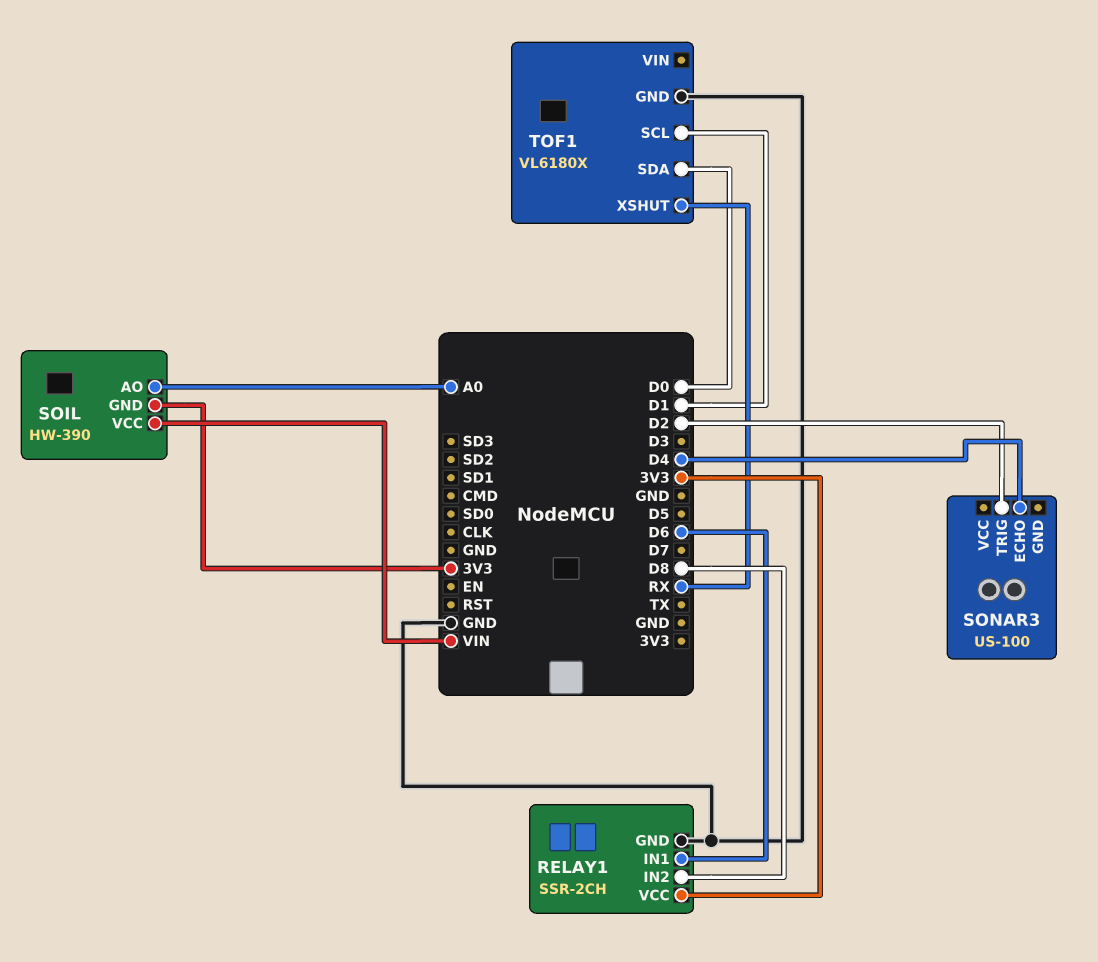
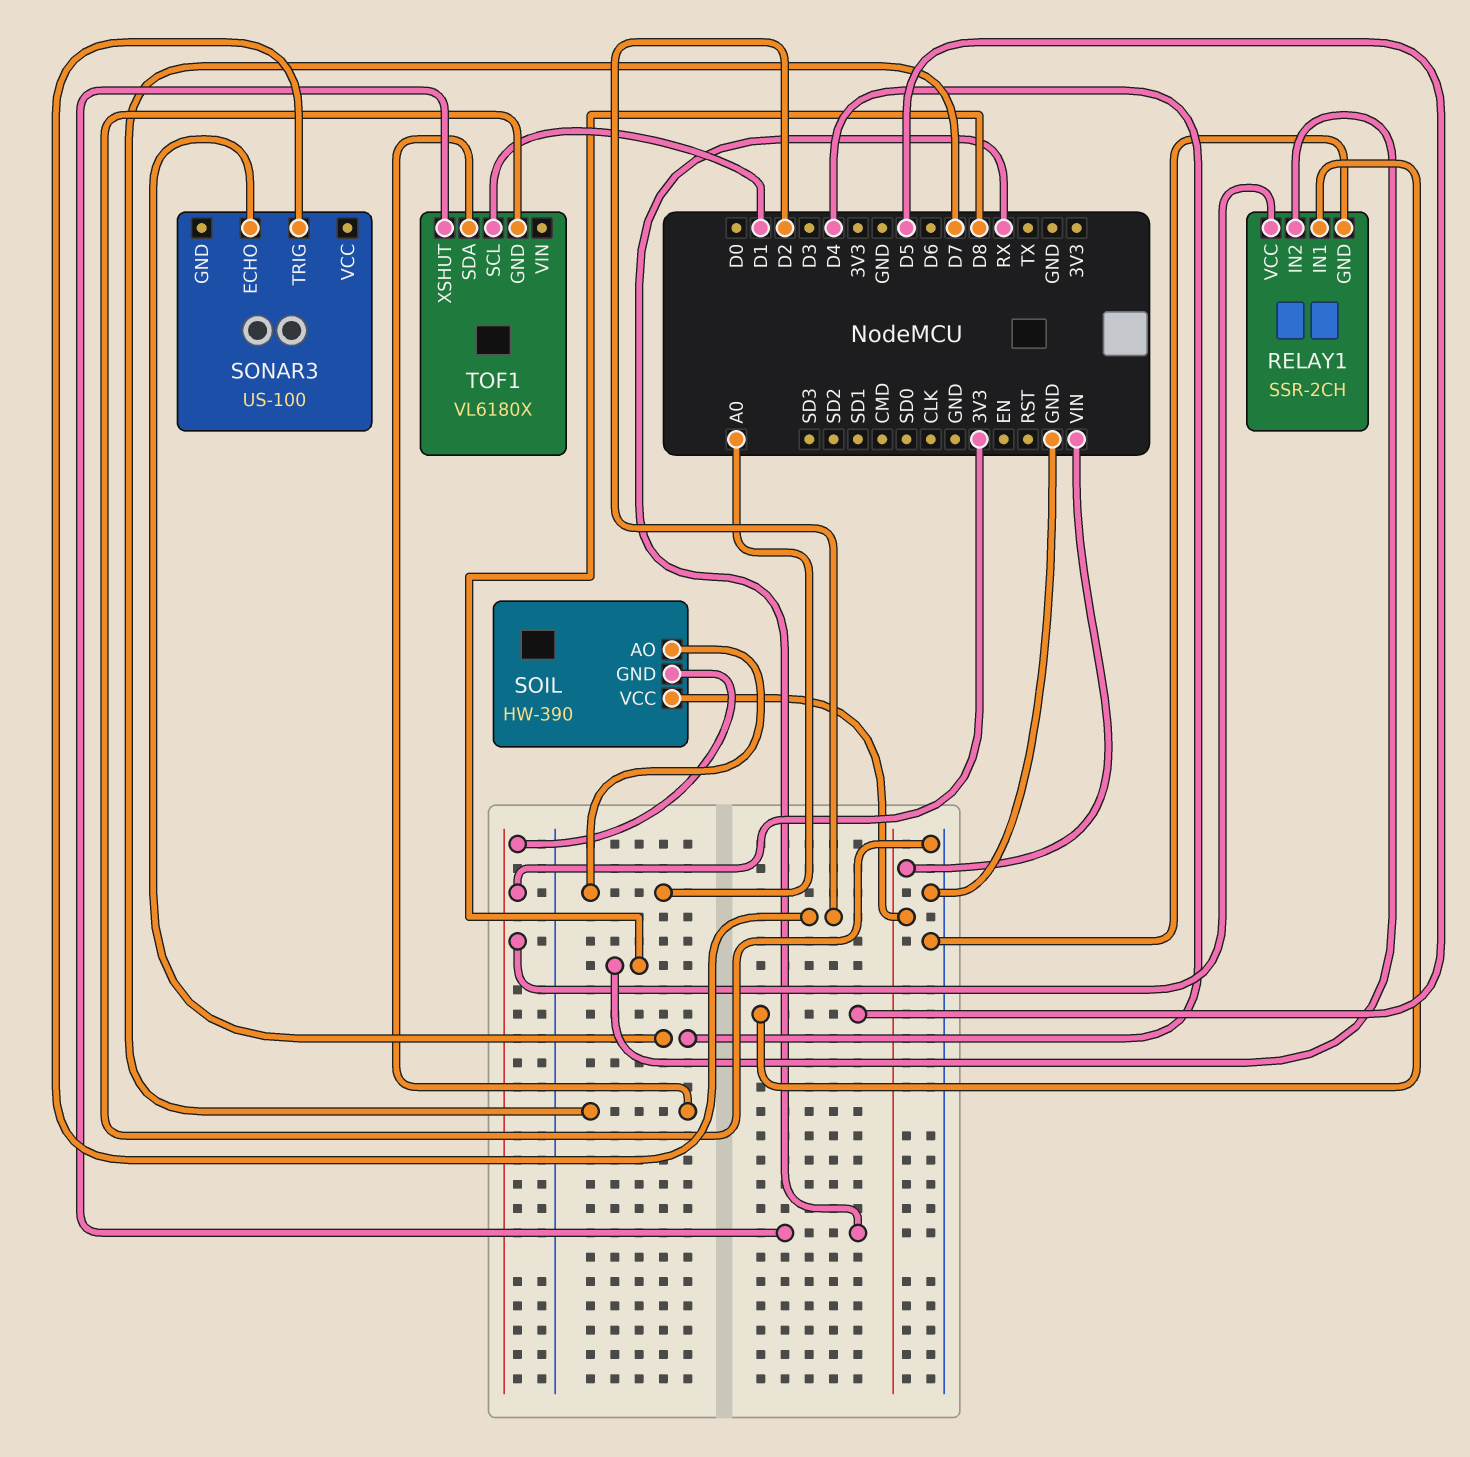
RELAY1 pin IN1: D6 -> D5
TOF1 pin SDA: D0 -> D7

